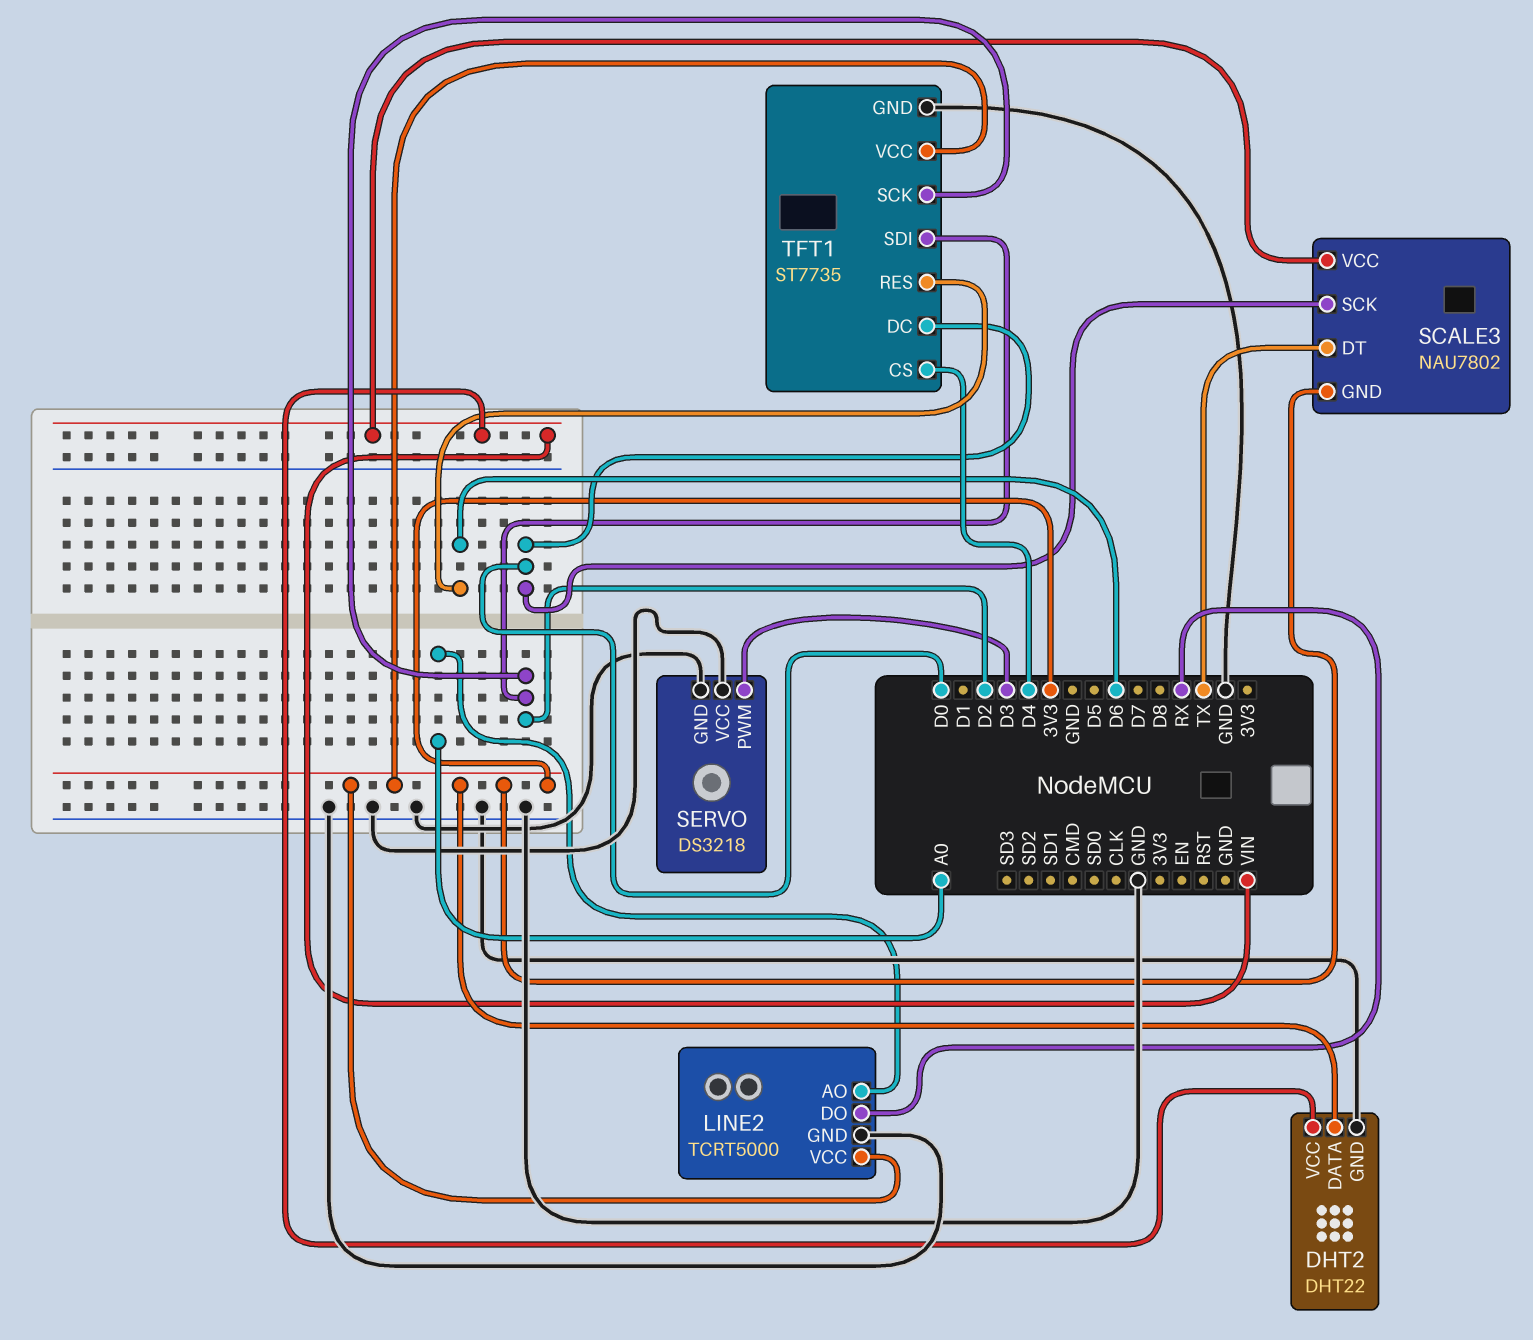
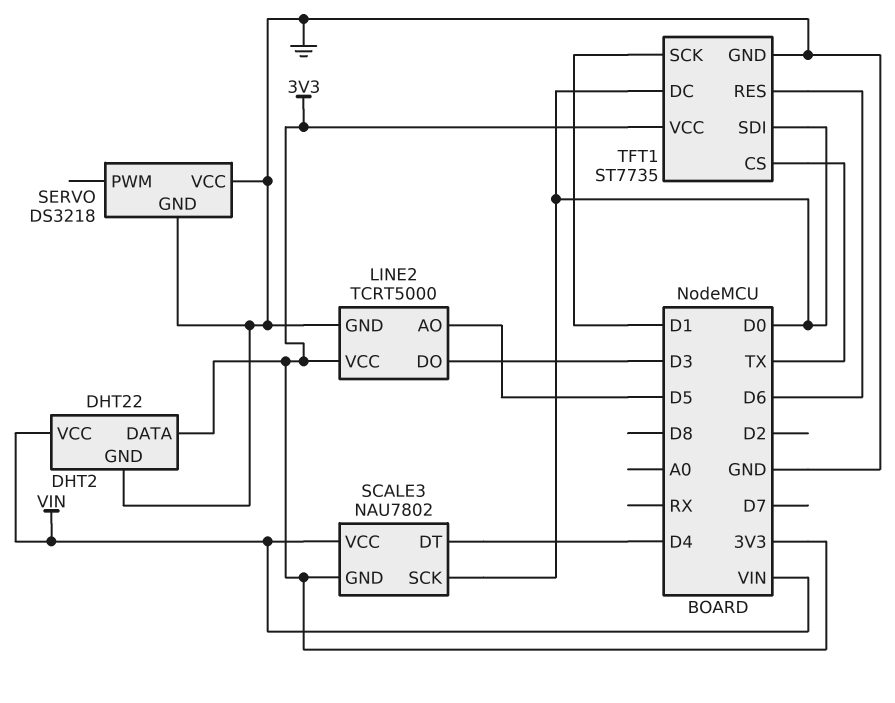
LINE2 pin AO: A0 -> D5
LINE2 pin DO: RX -> D3
SCALE3 pin DT: TX -> D4
SERVO pin PWM: D3 -> none
TFT1 pin CS: D4 -> TX
TFT1 pin SCK: D2 -> D1
TFT1 pin SDI: D2 -> D0

